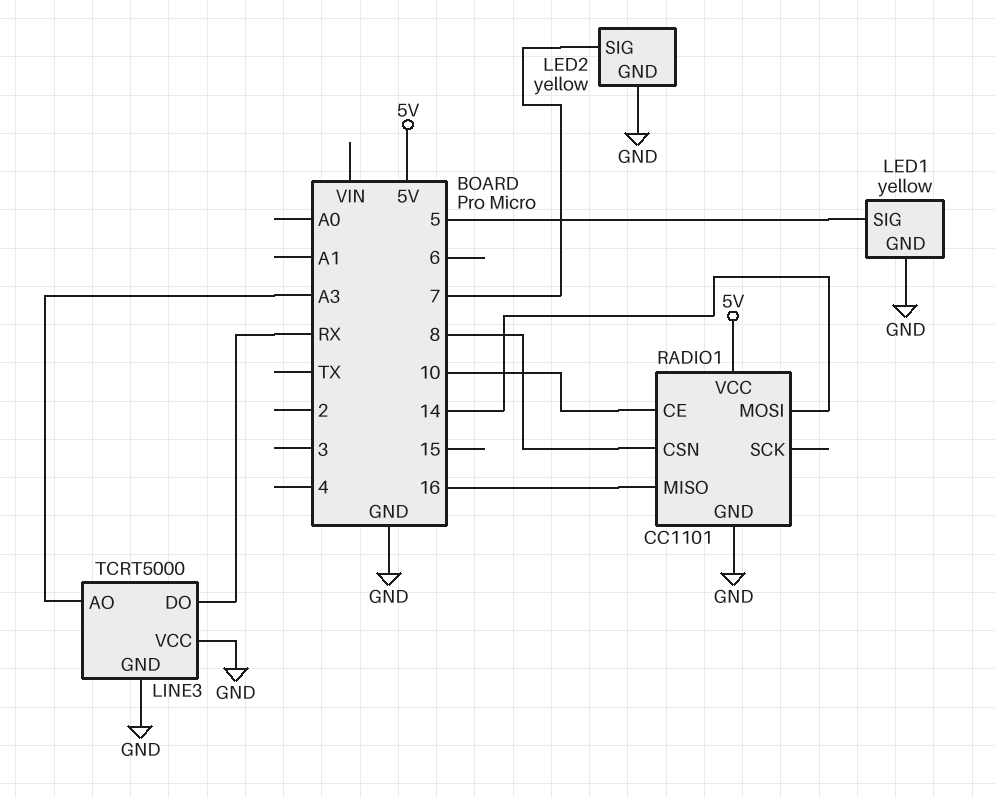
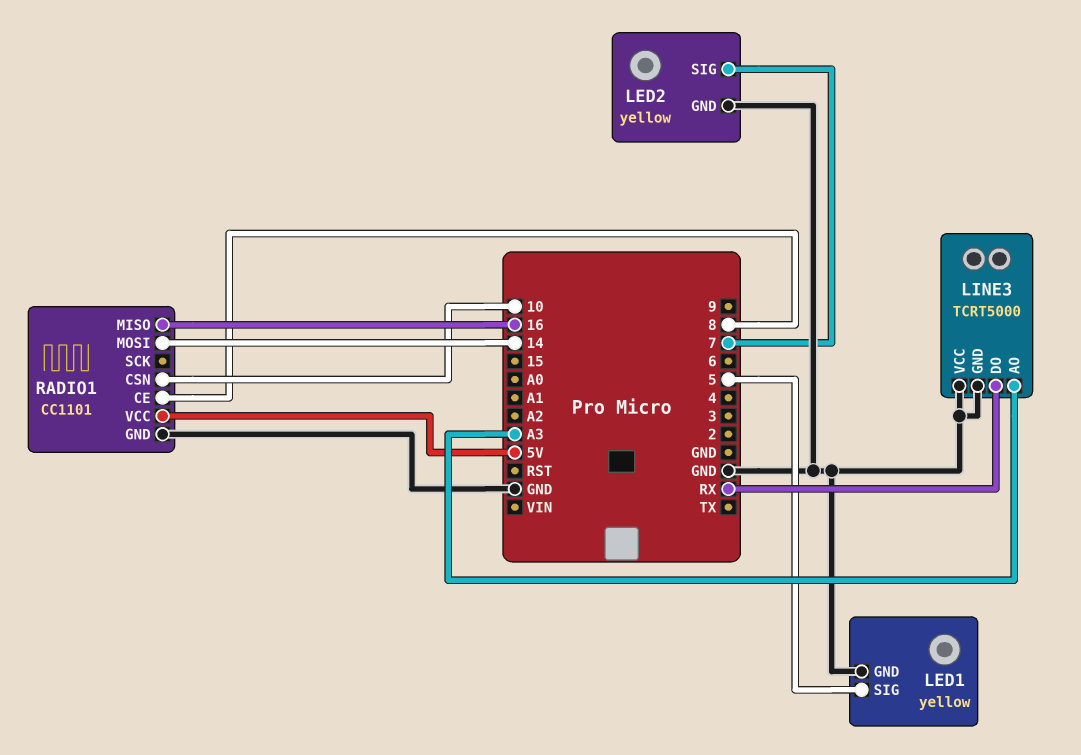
RADIO1 pin CE: 10 -> 8
RADIO1 pin CSN: 8 -> 10

